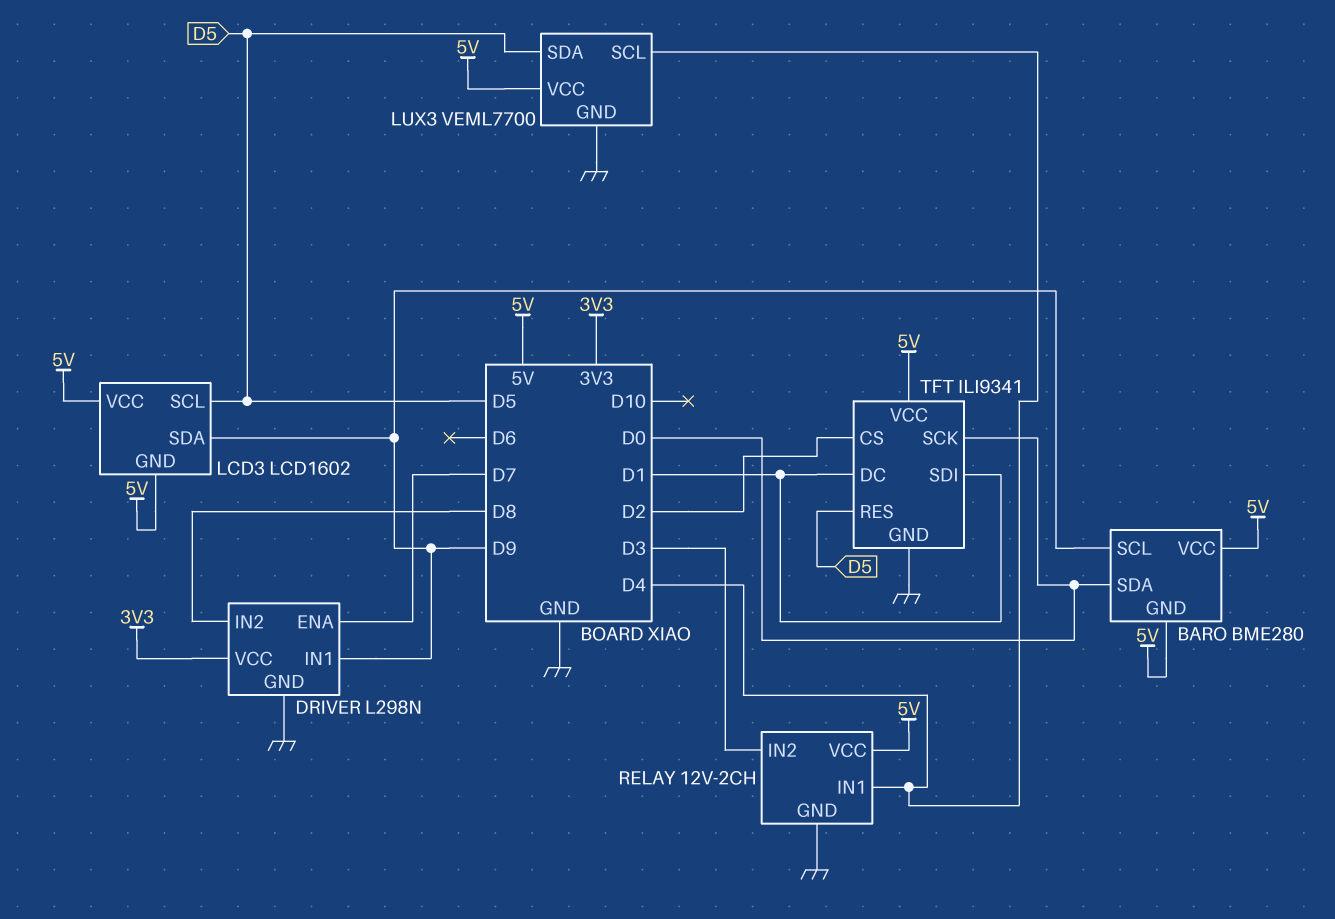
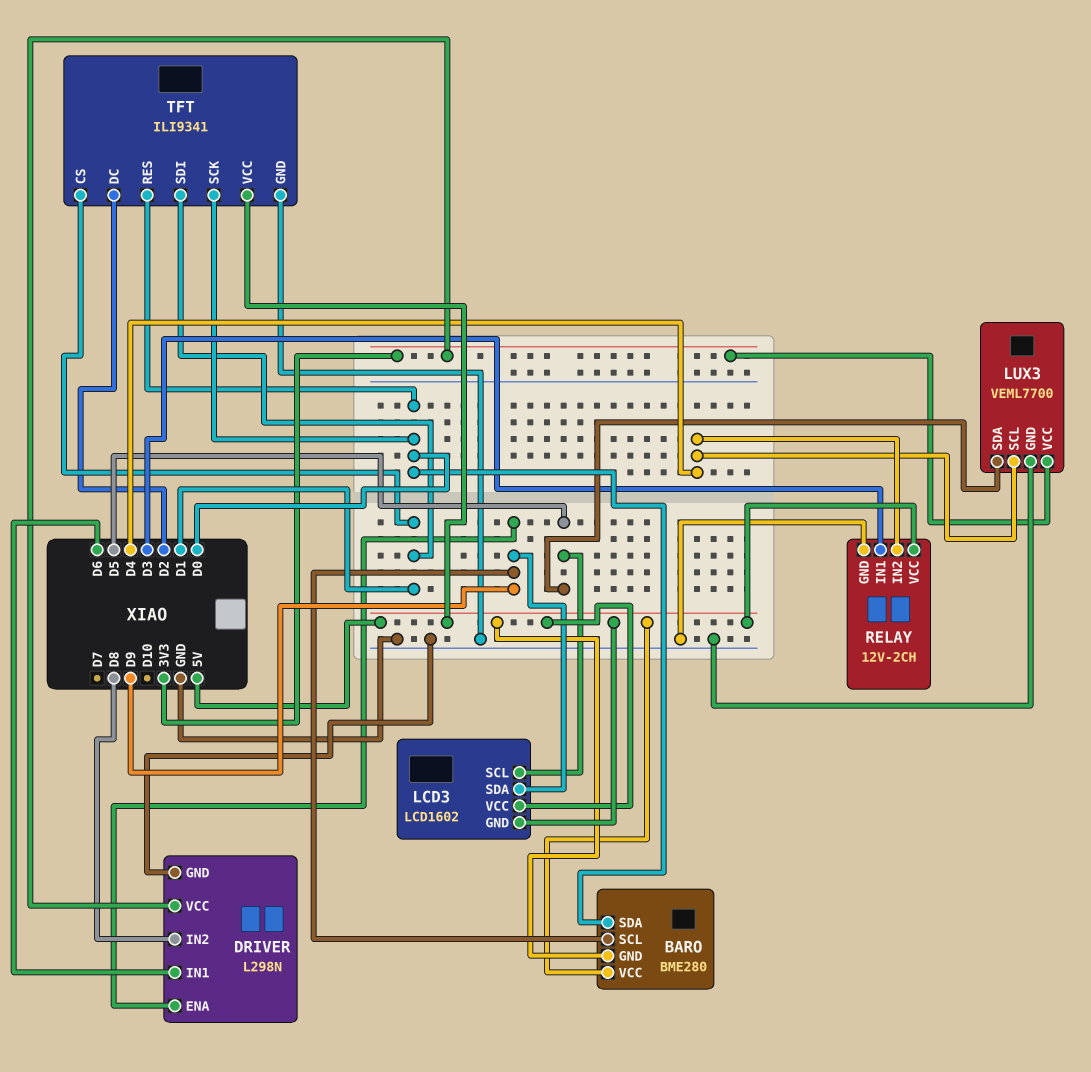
DRIVER pin ENA: D7 -> D9
DRIVER pin IN1: D9 -> D6
LUX3 pin VCC: 5V -> 3V3
RELAY pin IN1: D4 -> D3
RELAY pin IN2: D3 -> D4
TFT pin CS: D2 -> D1
TFT pin DC: D1 -> D2
TFT pin RES: D5 -> D0

